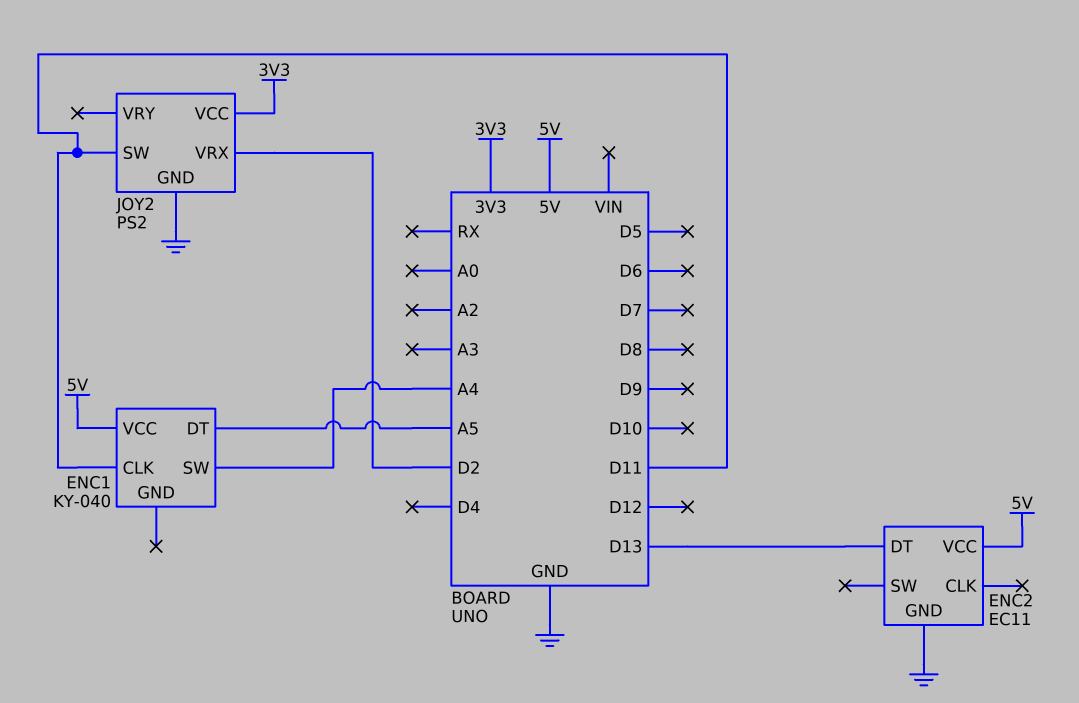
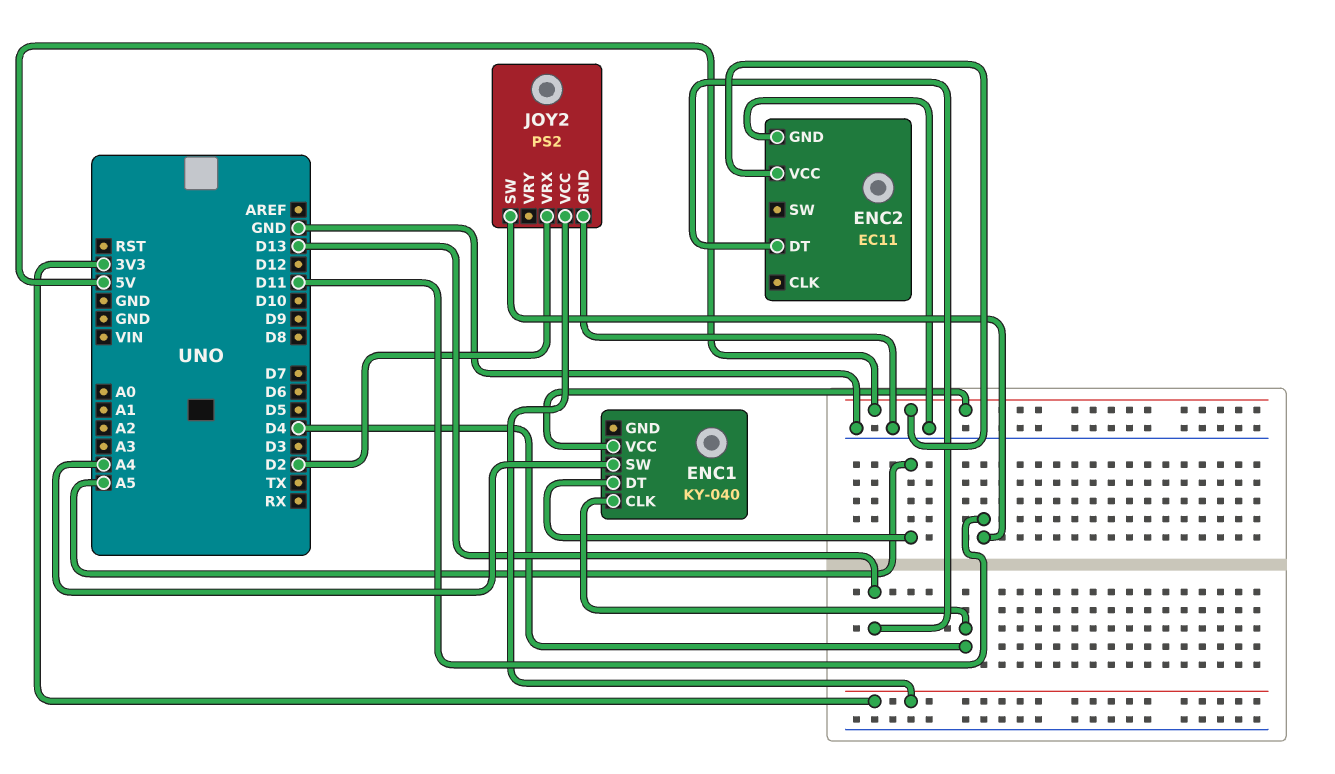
ENC1 pin CLK: D11 -> D4

